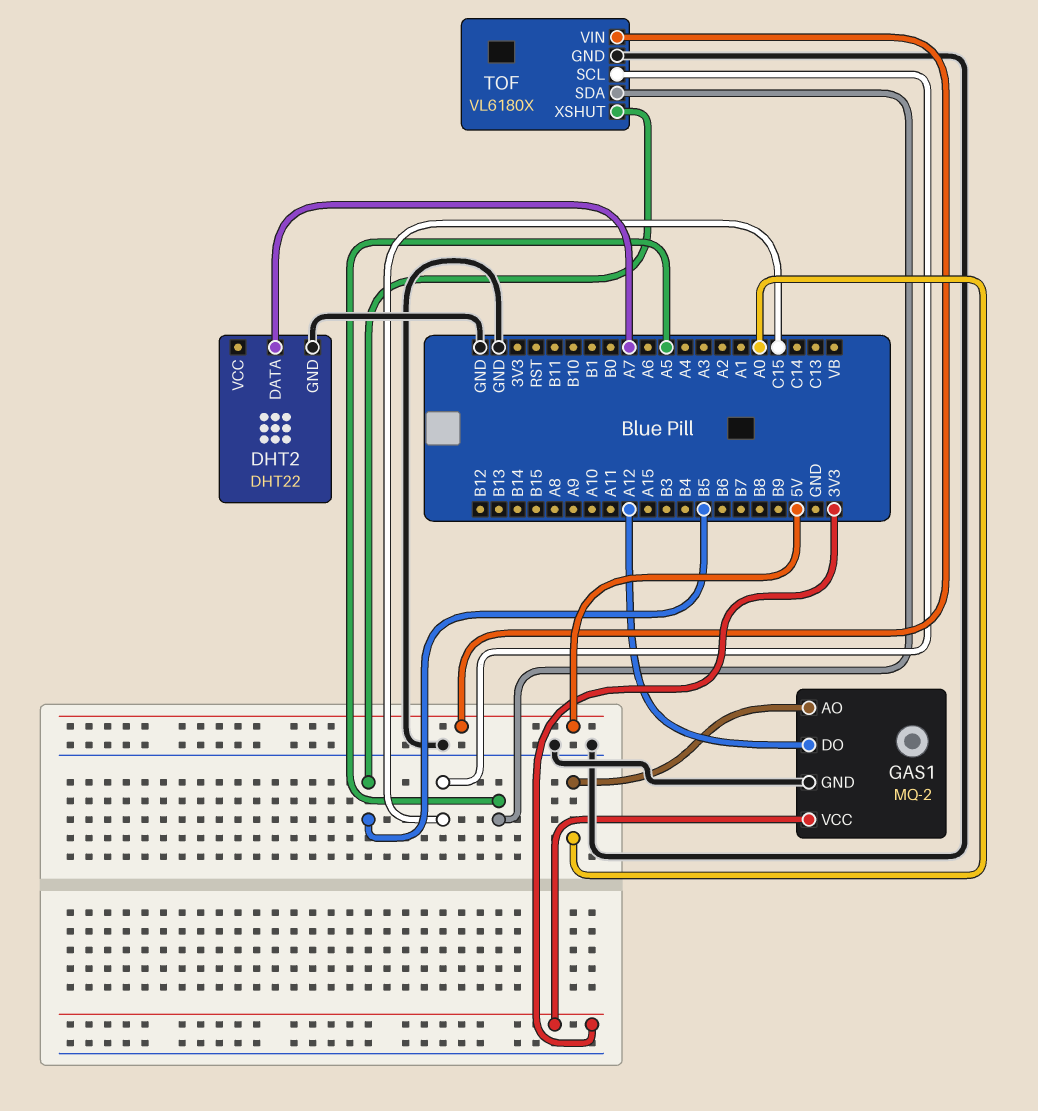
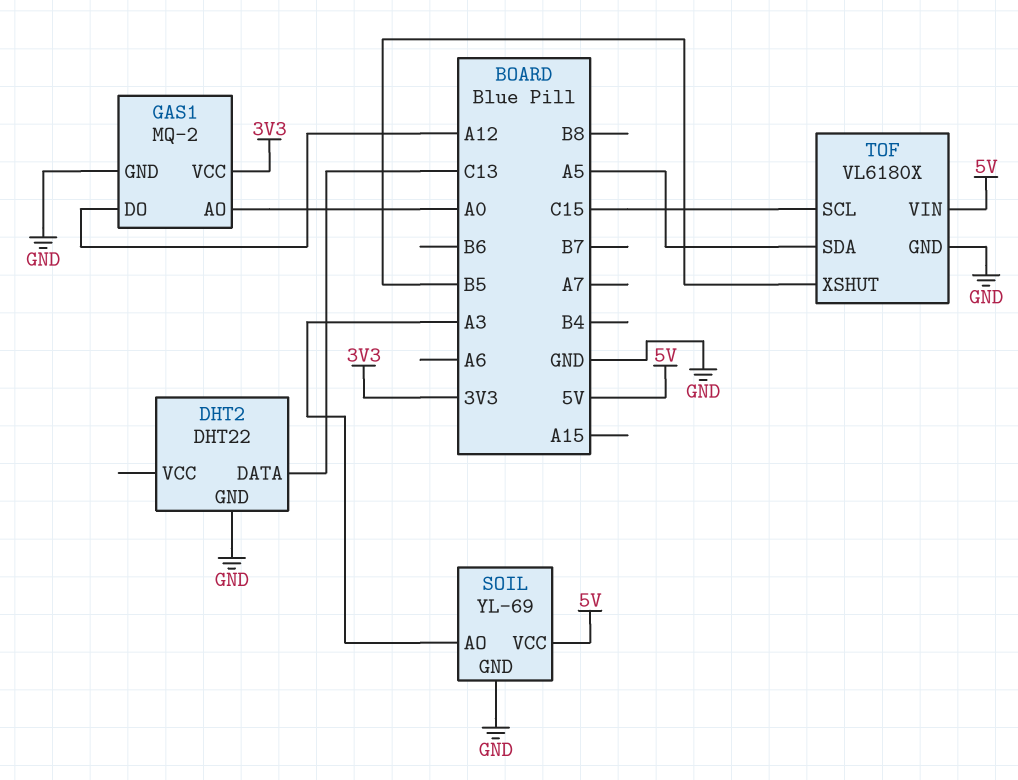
DHT2 pin DATA: A7 -> C13
SOIL: none -> YL-69
SOIL pin AO: none -> A3
SOIL pin GND: none -> GND
SOIL pin VCC: none -> 5V

